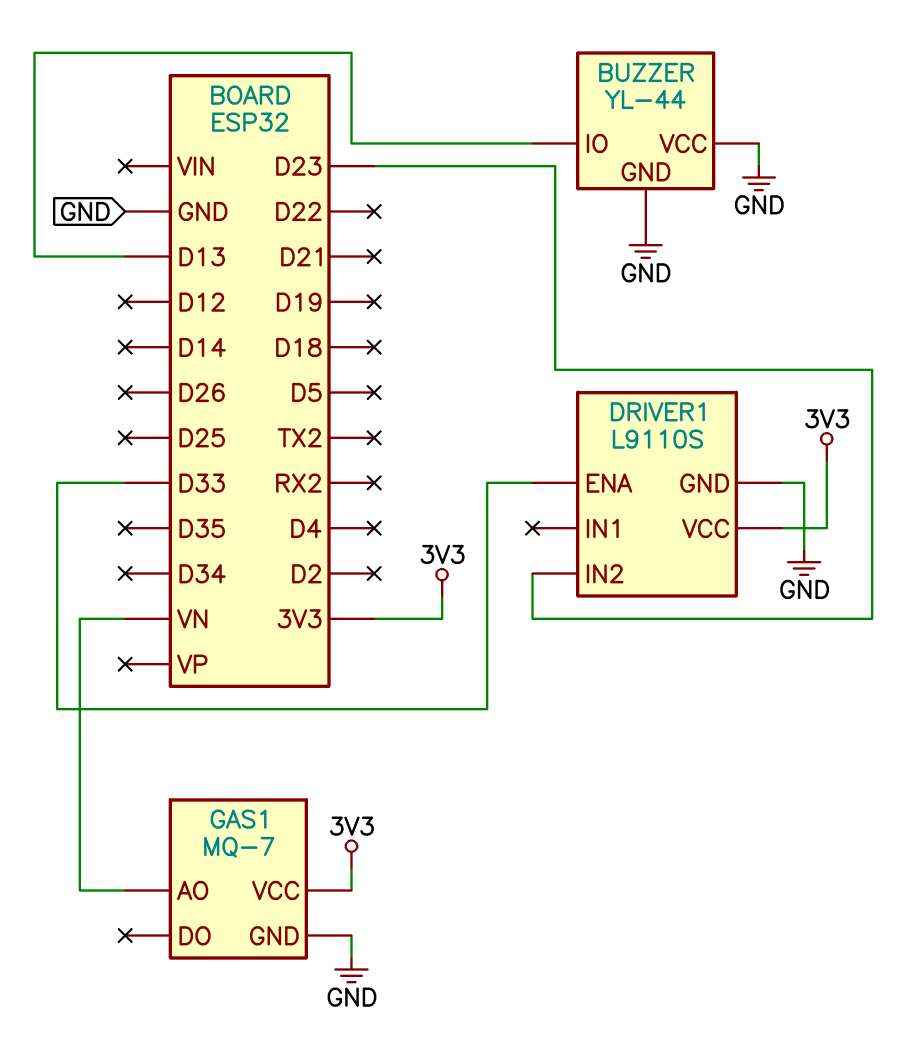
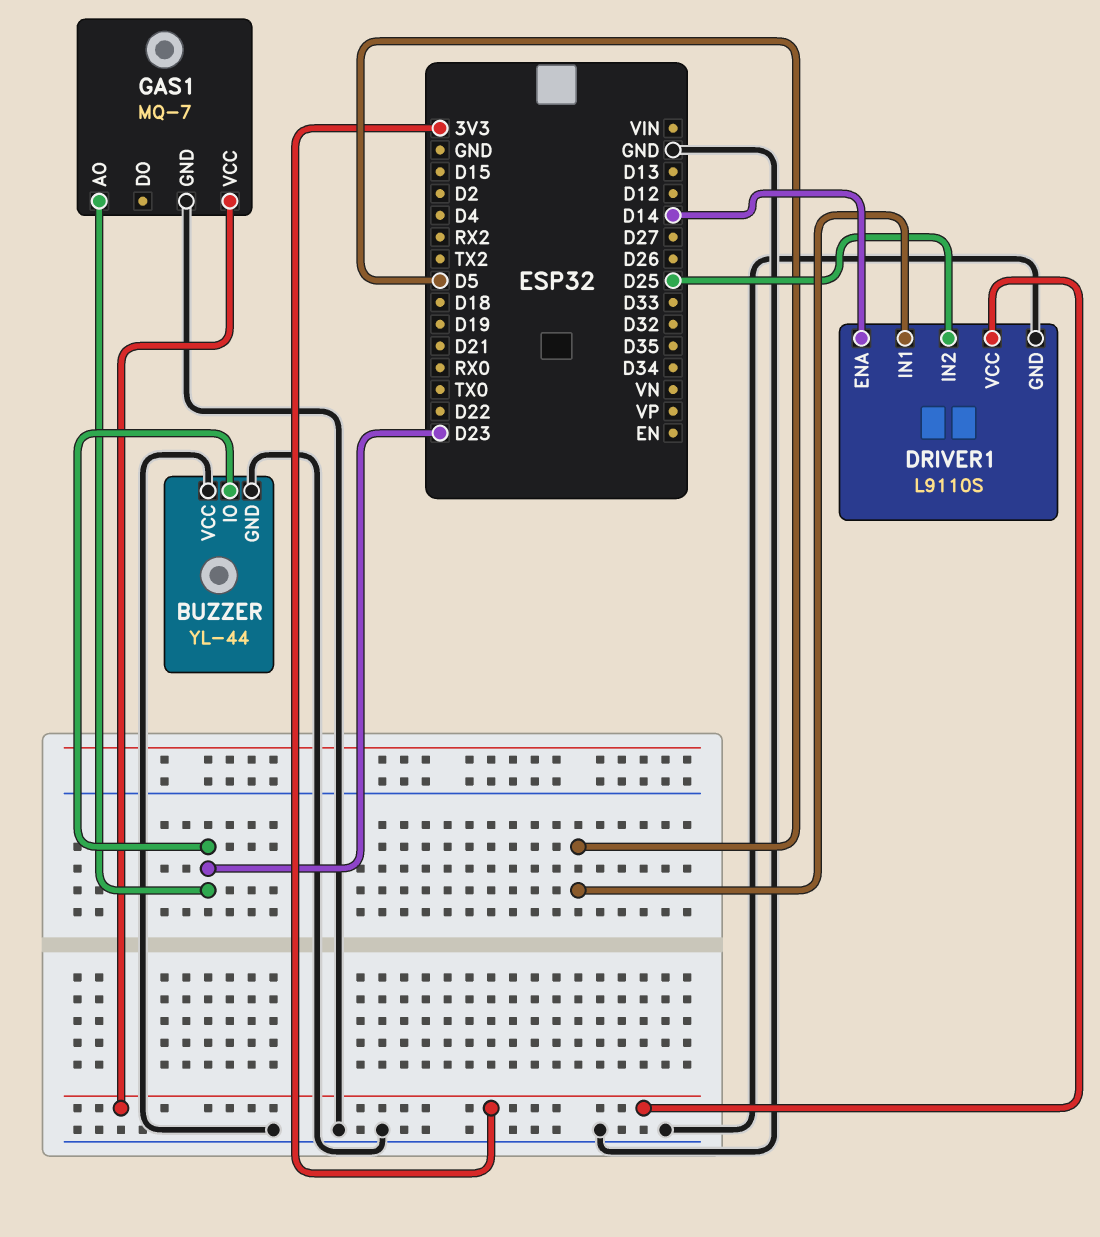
BUZZER pin IO: D13 -> D23
DRIVER1 pin ENA: D33 -> D14
DRIVER1 pin IN1: none -> D5
DRIVER1 pin IN2: D23 -> D25
GAS1 pin AO: VN -> D23

